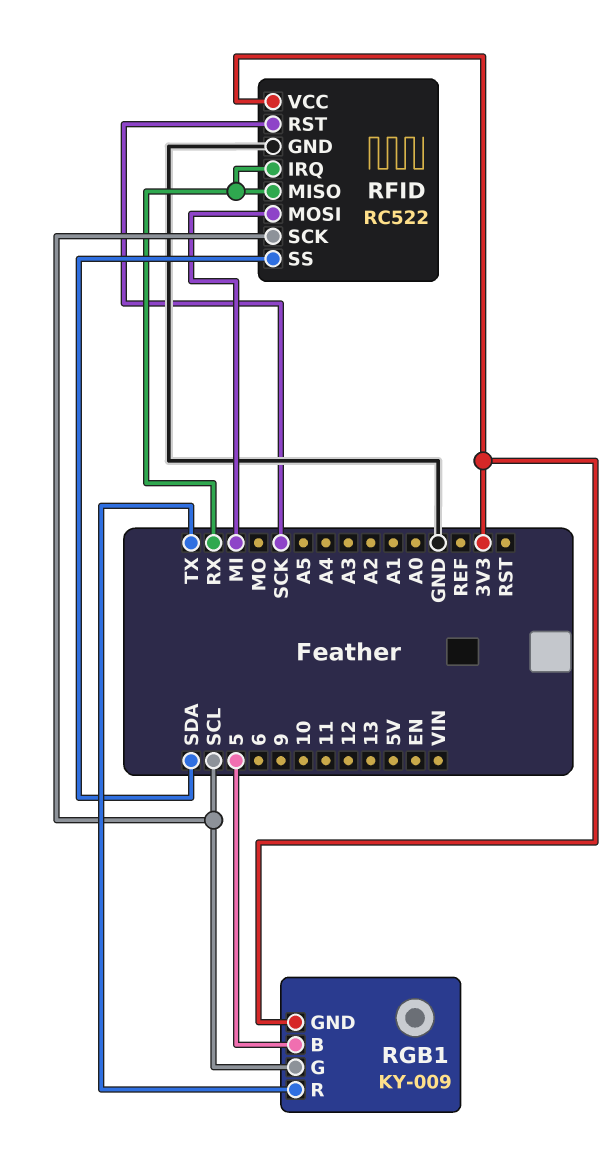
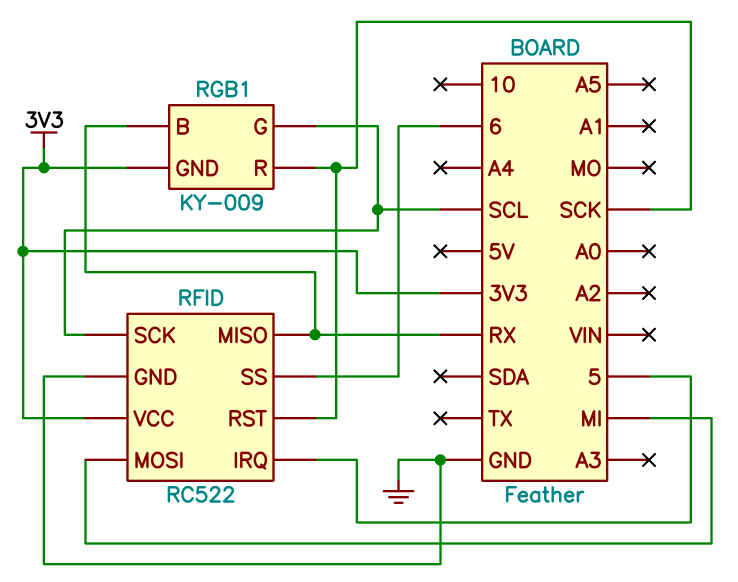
RFID pin IRQ: RX -> 5
RFID pin SS: SDA -> 6
RGB1 pin B: 5 -> RX
RGB1 pin R: TX -> SCK

